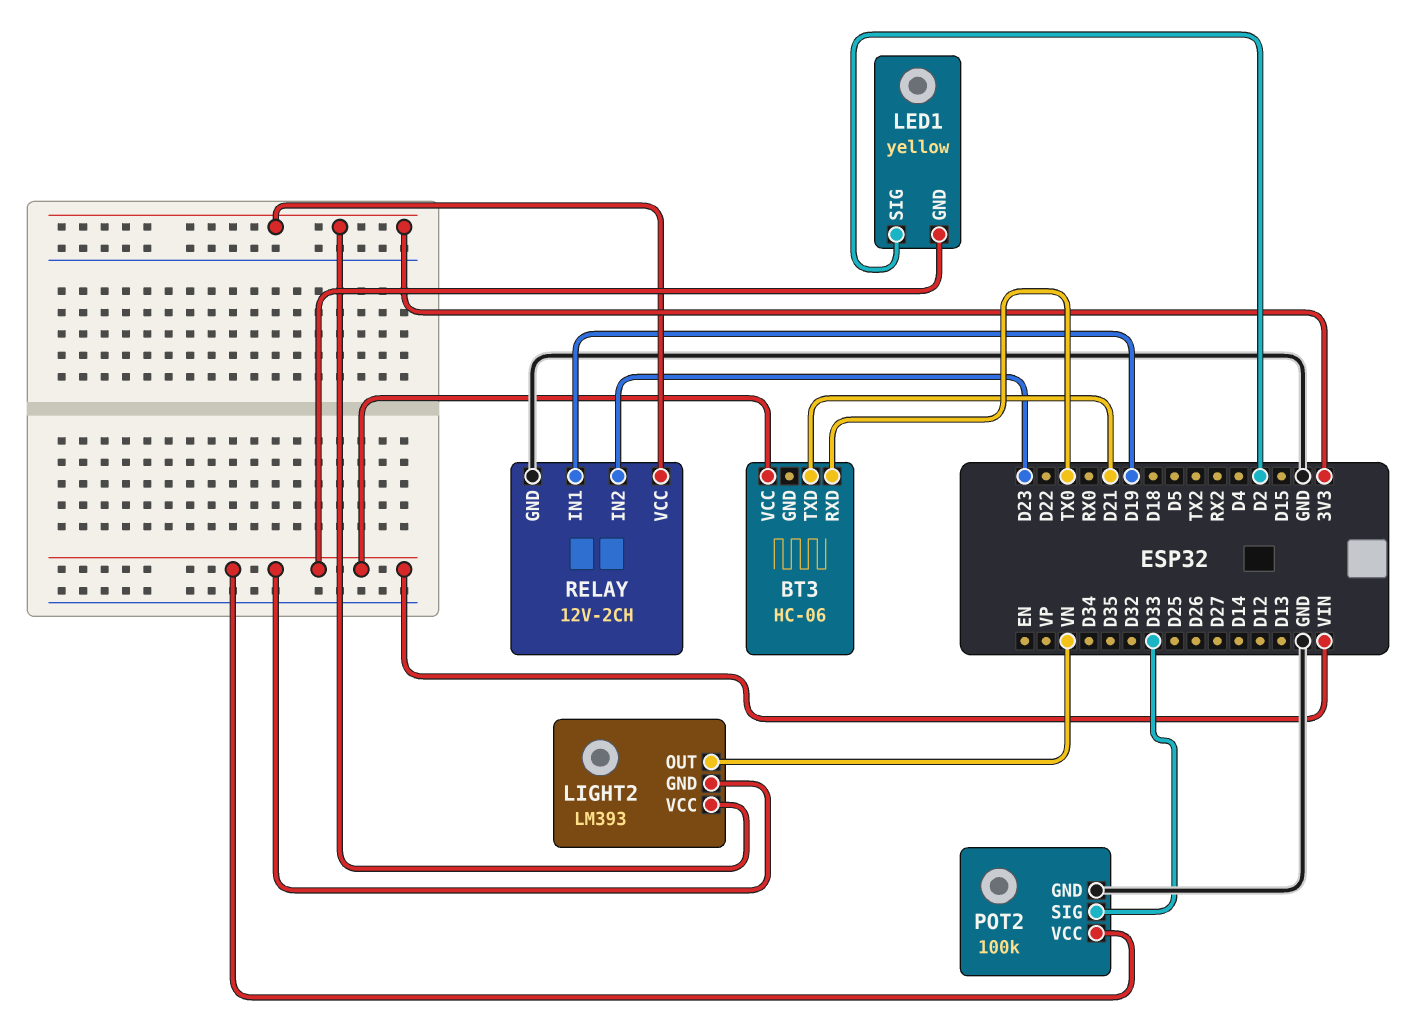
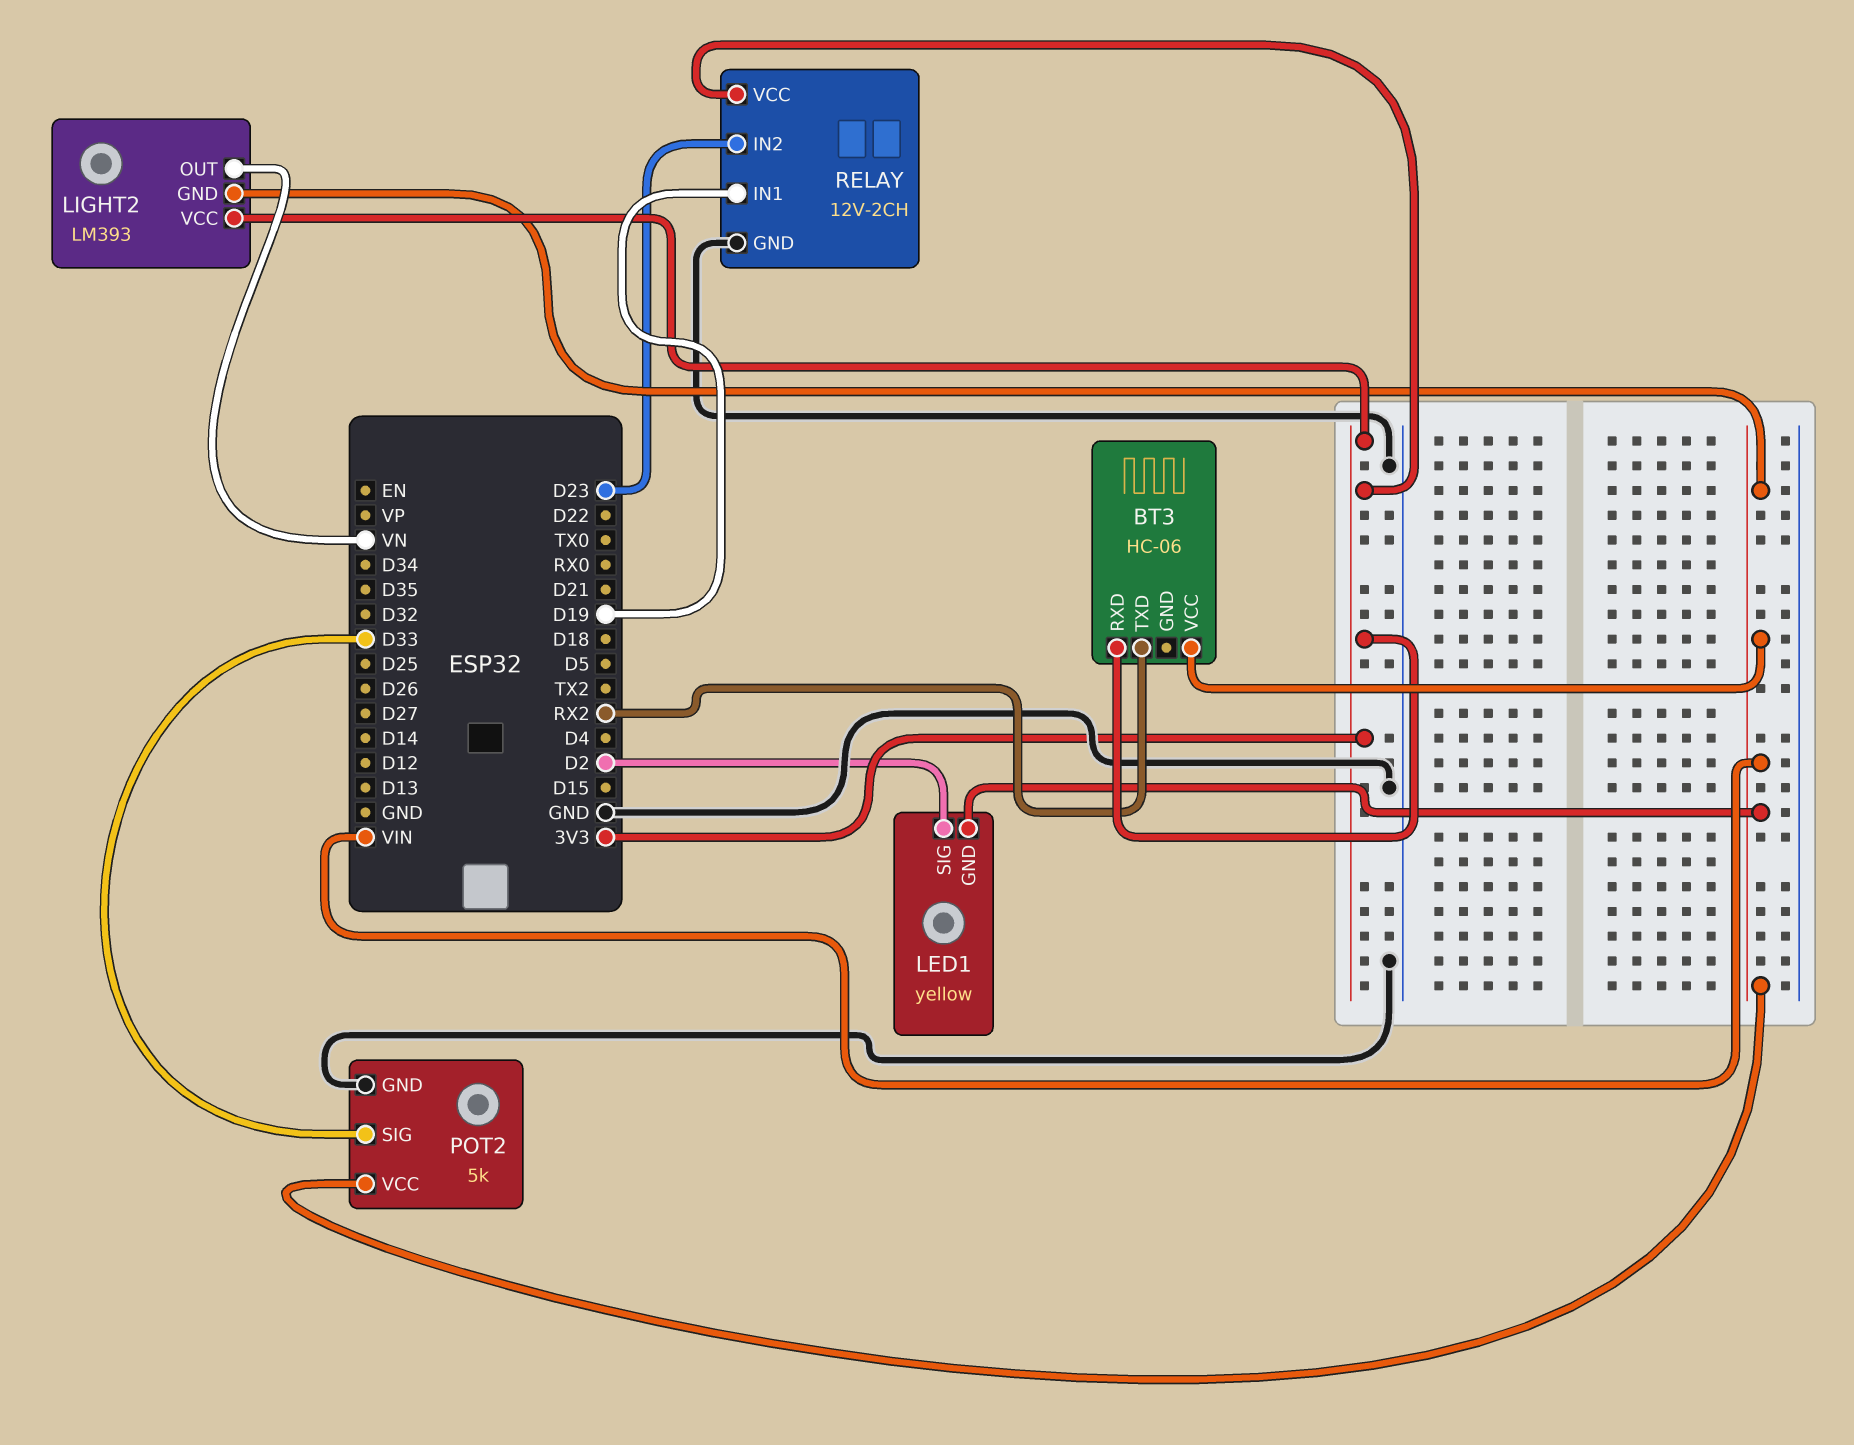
BT3 pin RXD: TX0 -> 3V3
BT3 pin TXD: D21 -> RX2
POT2: 100k -> 5k

